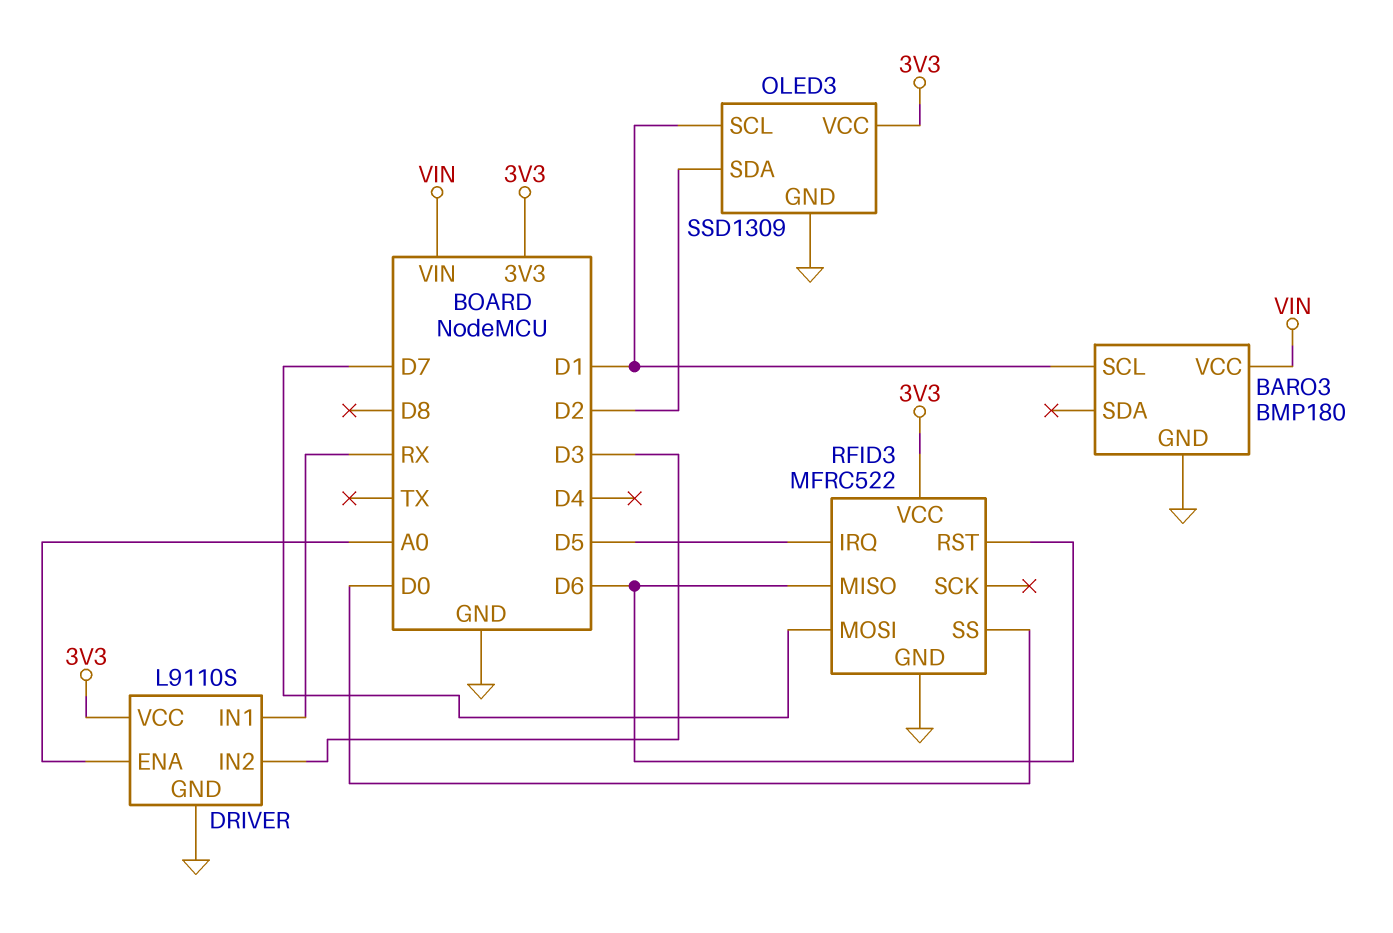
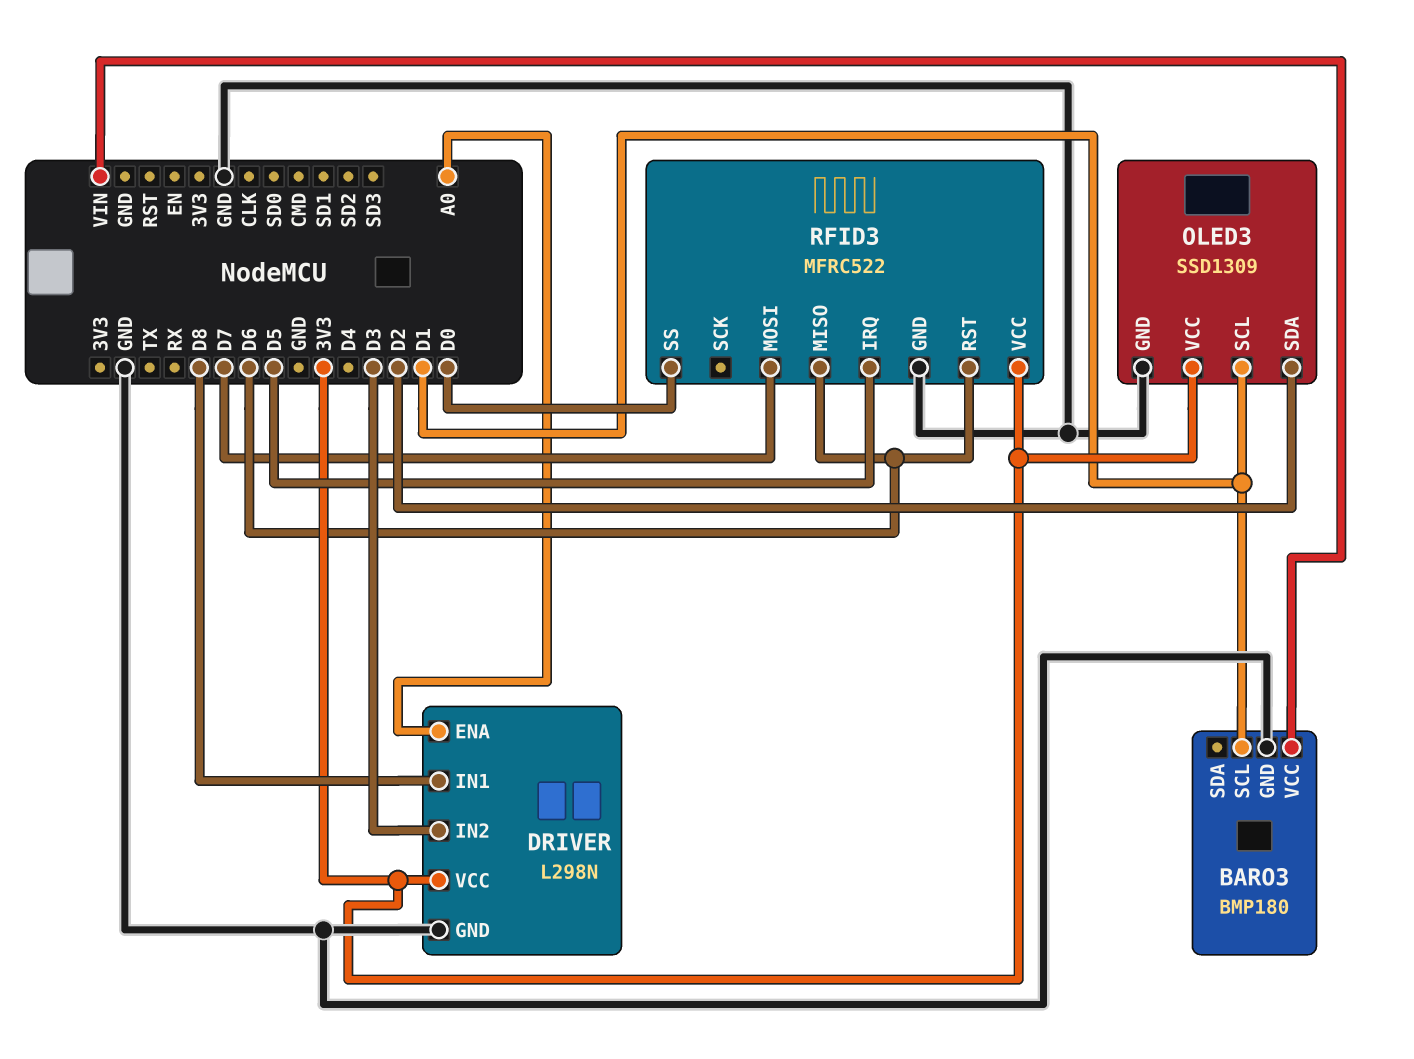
DRIVER: L9110S -> L298N
DRIVER pin IN1: RX -> D8

